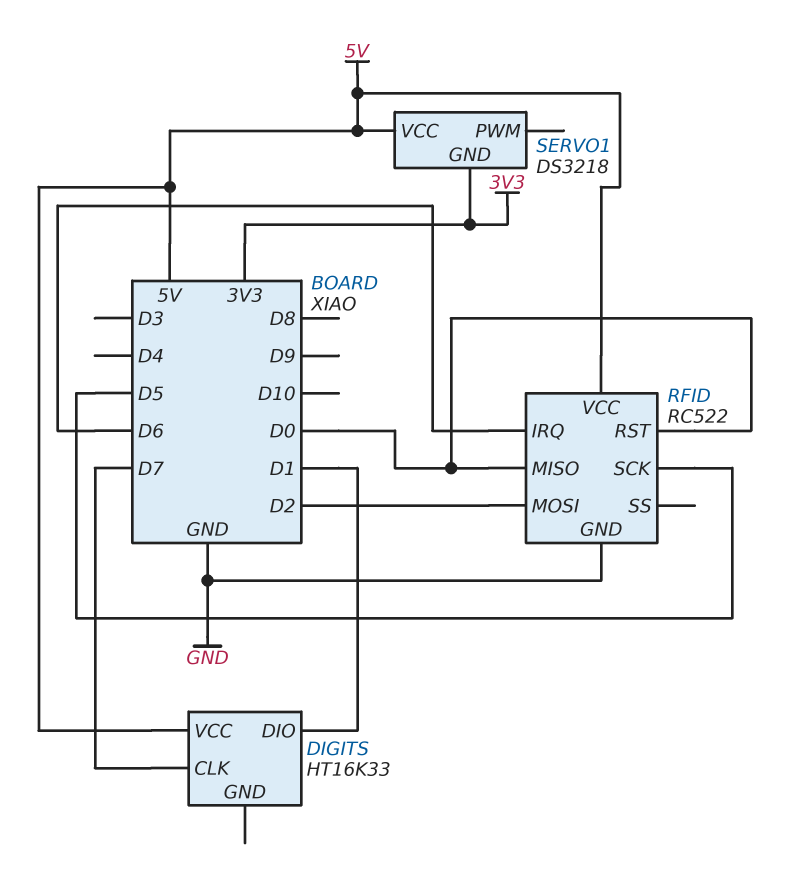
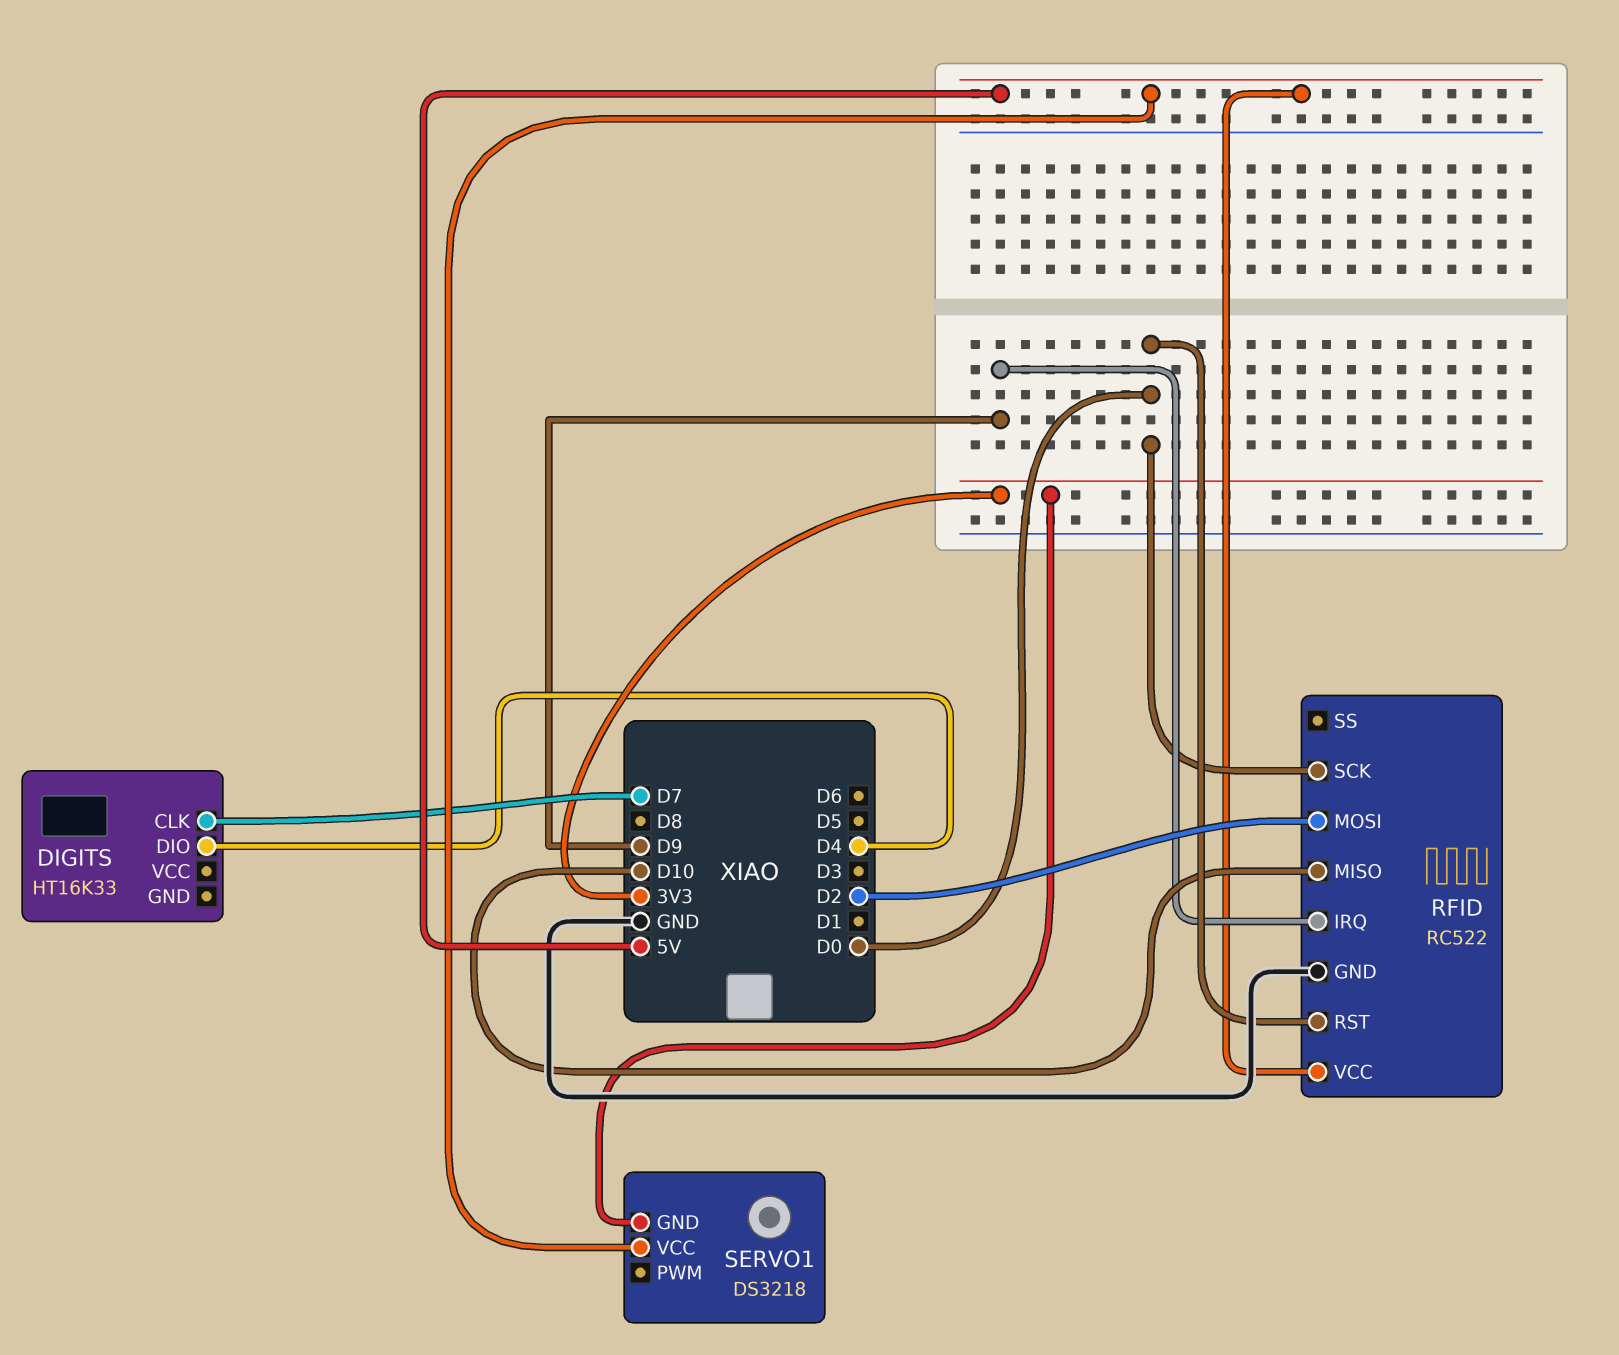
DIGITS pin DIO: D1 -> D4
DIGITS pin VCC: 5V -> none
RFID pin IRQ: D6 -> D9
RFID pin MISO: D0 -> D10
RFID pin SCK: D5 -> D0

